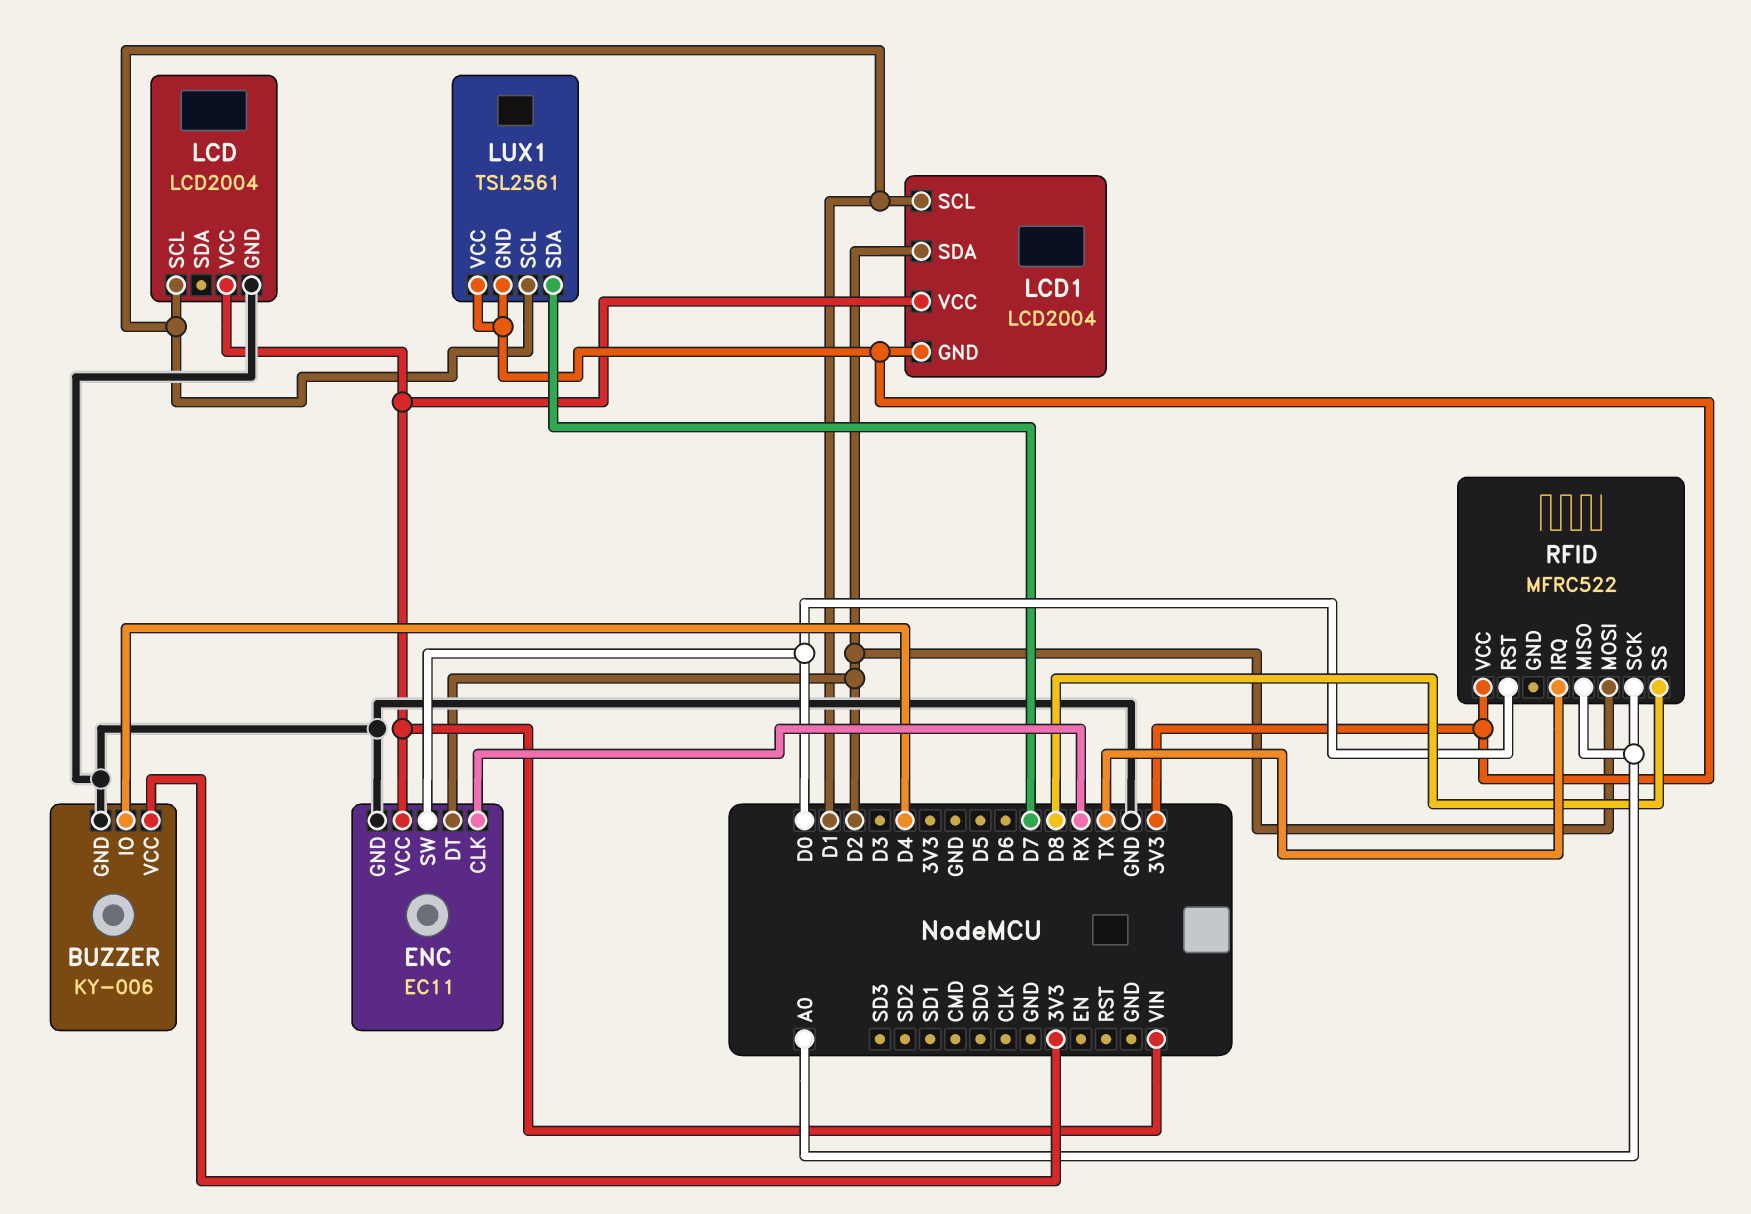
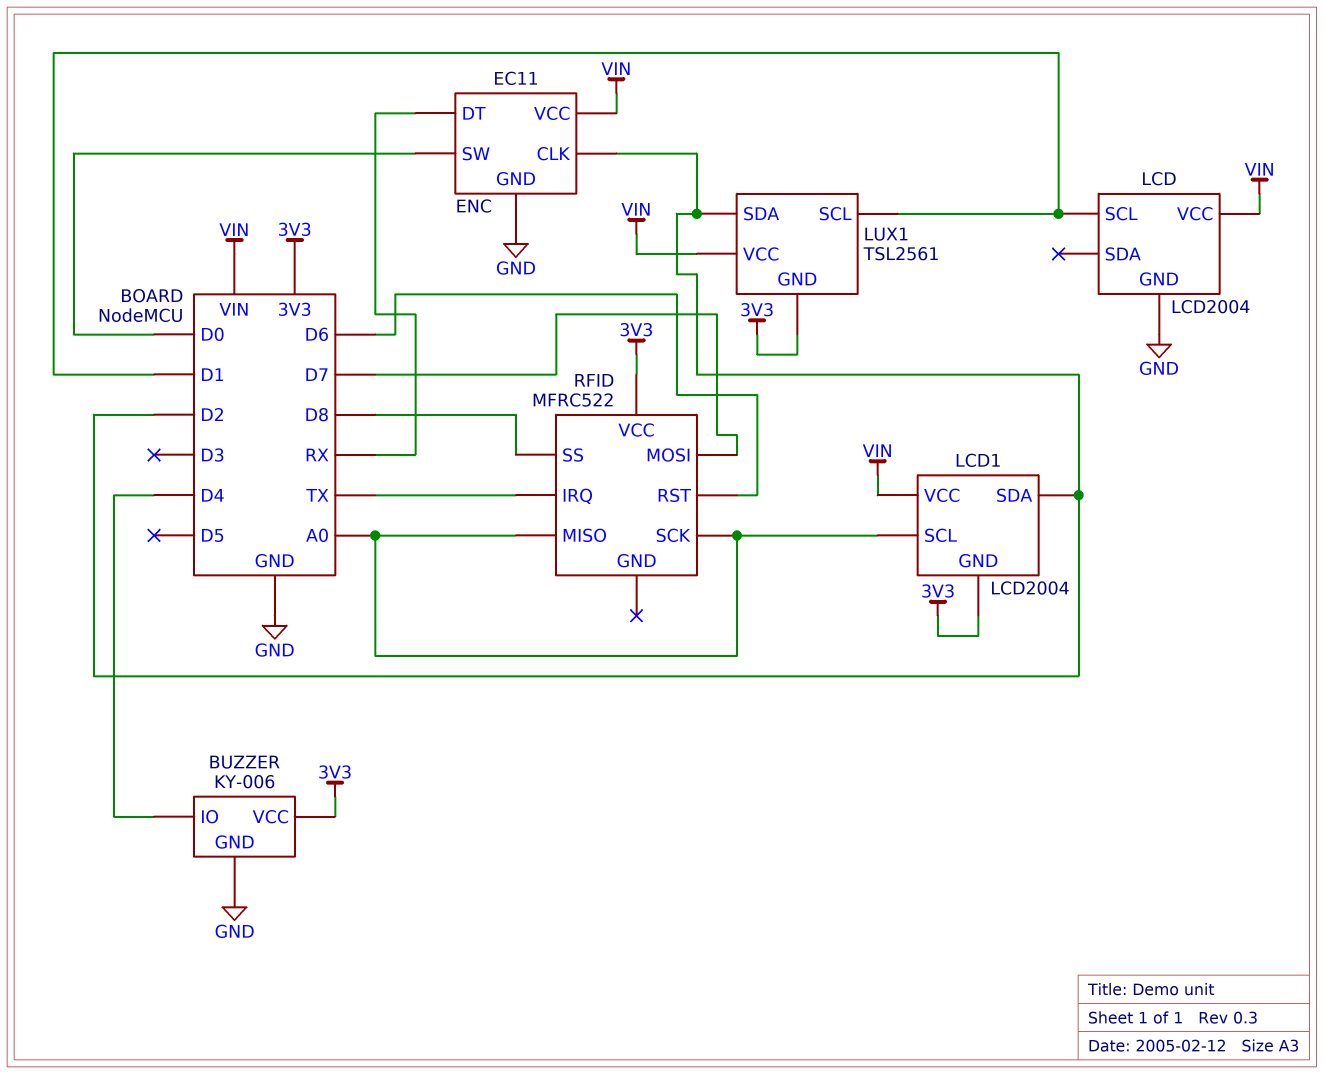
ENC pin CLK: RX -> D2
ENC pin DT: D2 -> RX
LCD1 pin SCL: D1 -> A0
LUX1 pin SDA: D7 -> D2
LUX1 pin VCC: 3V3 -> VIN
RFID pin MOSI: D2 -> D7
RFID pin RST: D0 -> D6

